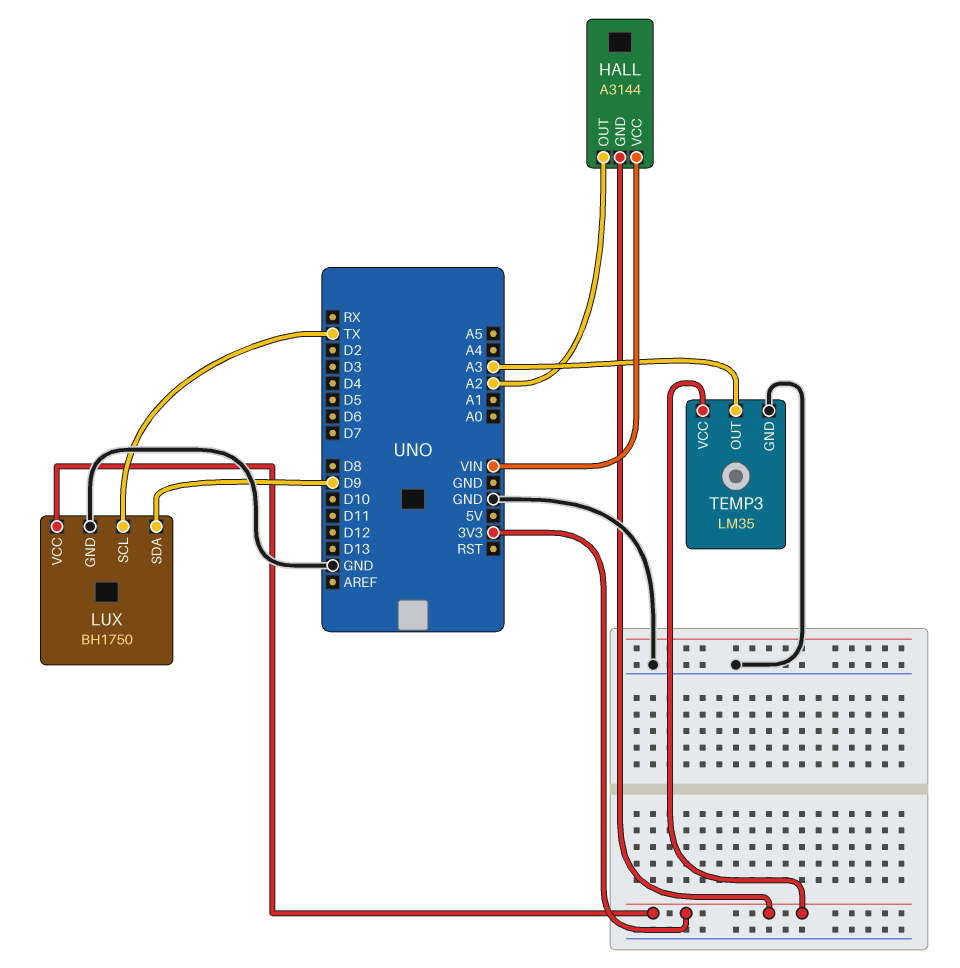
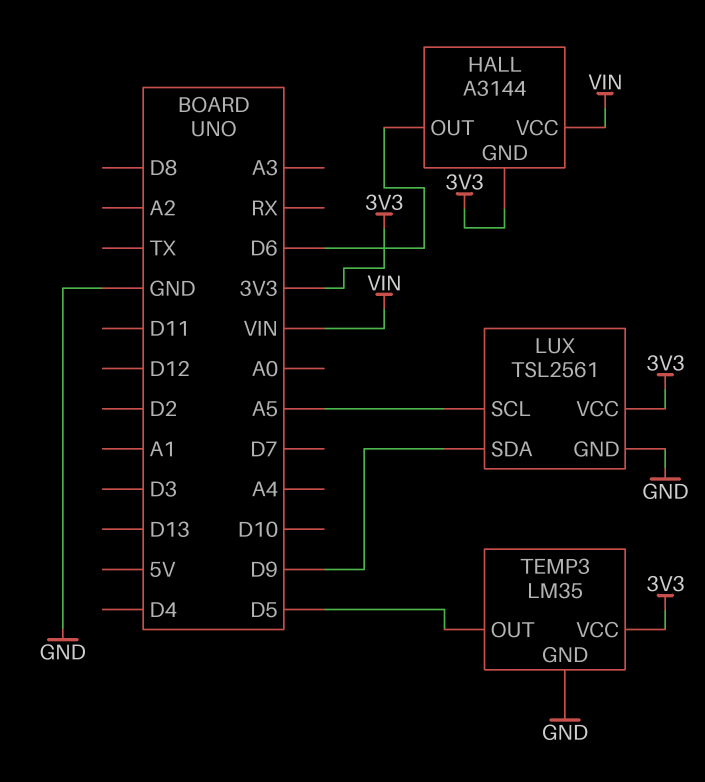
HALL pin OUT: A2 -> D6
LUX: BH1750 -> TSL2561
LUX pin SCL: TX -> A5
TEMP3 pin OUT: A3 -> D5

